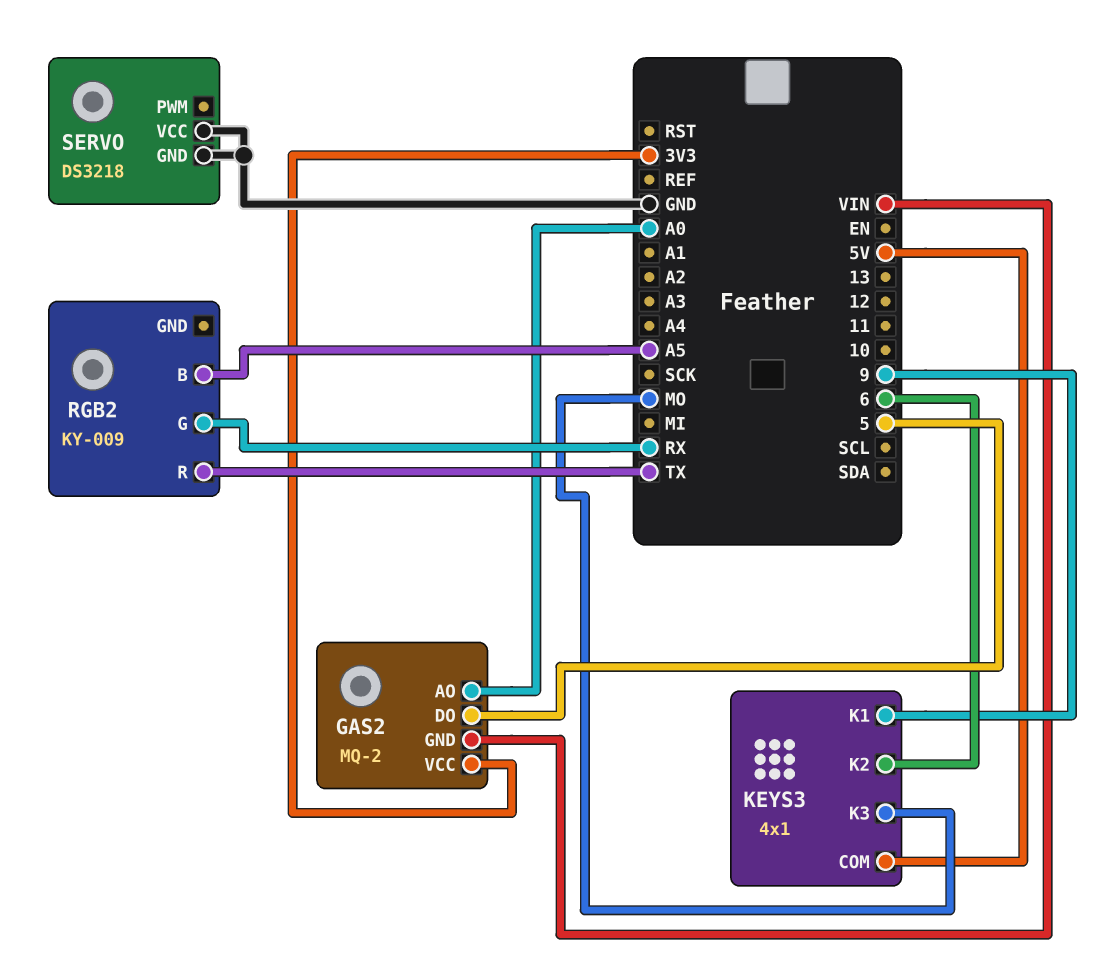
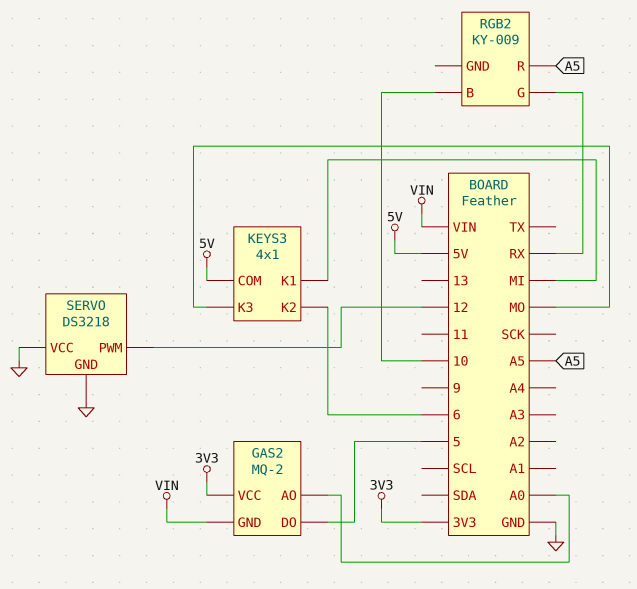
KEYS3 pin K1: 9 -> MI
RGB2 pin B: A5 -> 10
RGB2 pin R: TX -> A5
SERVO pin PWM: none -> 12

